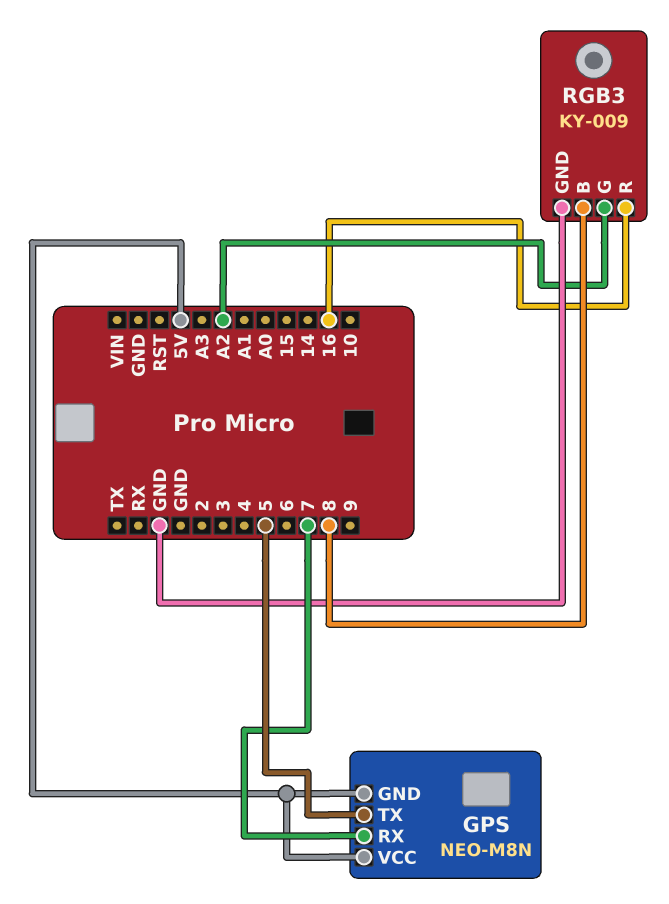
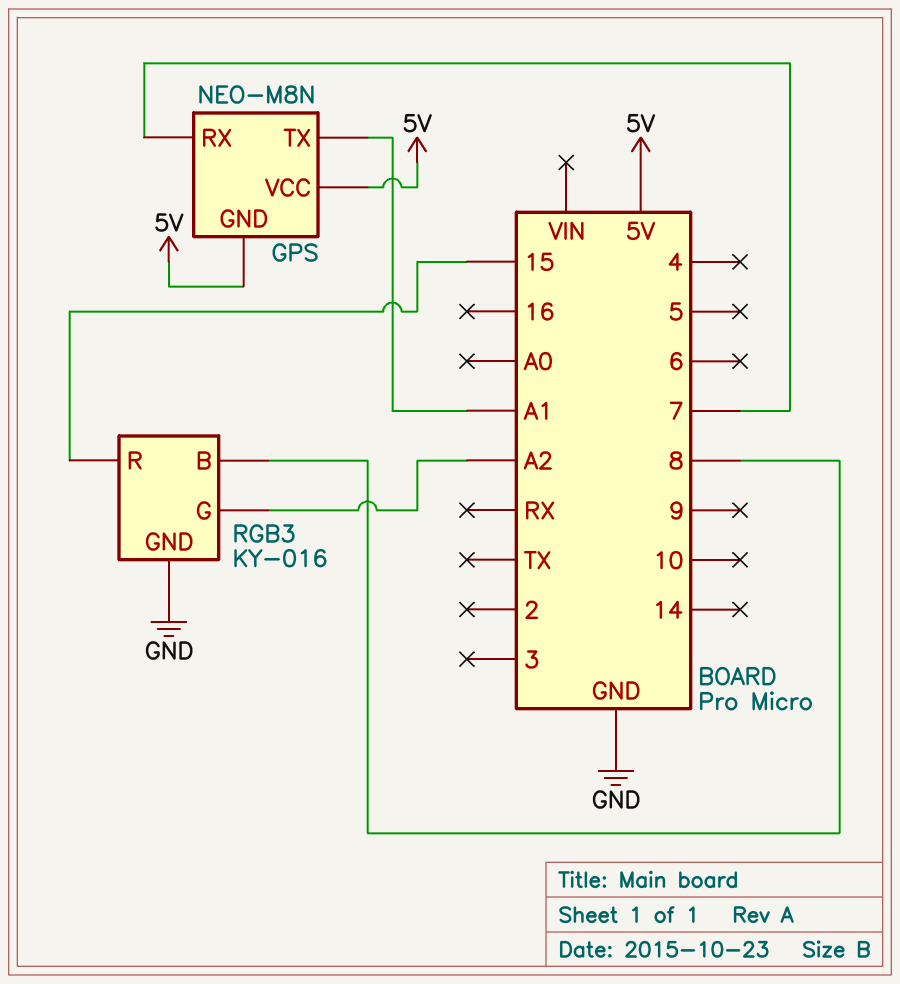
GPS pin TX: 5 -> A1
RGB3: KY-009 -> KY-016
RGB3 pin R: 16 -> 15

